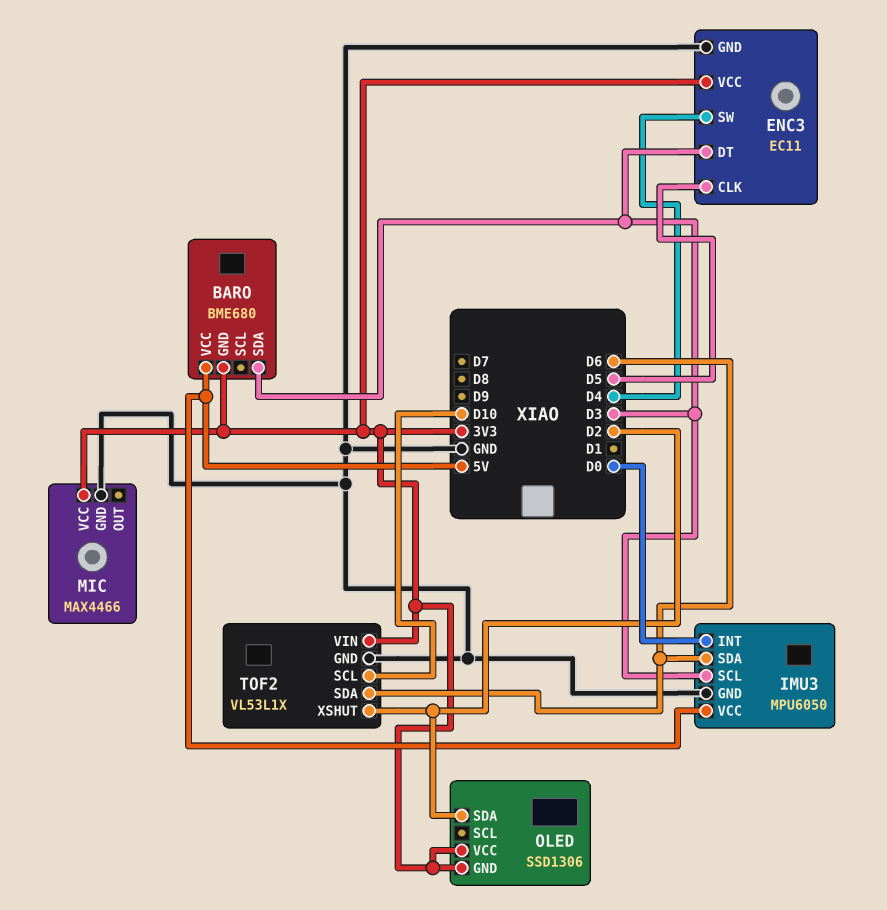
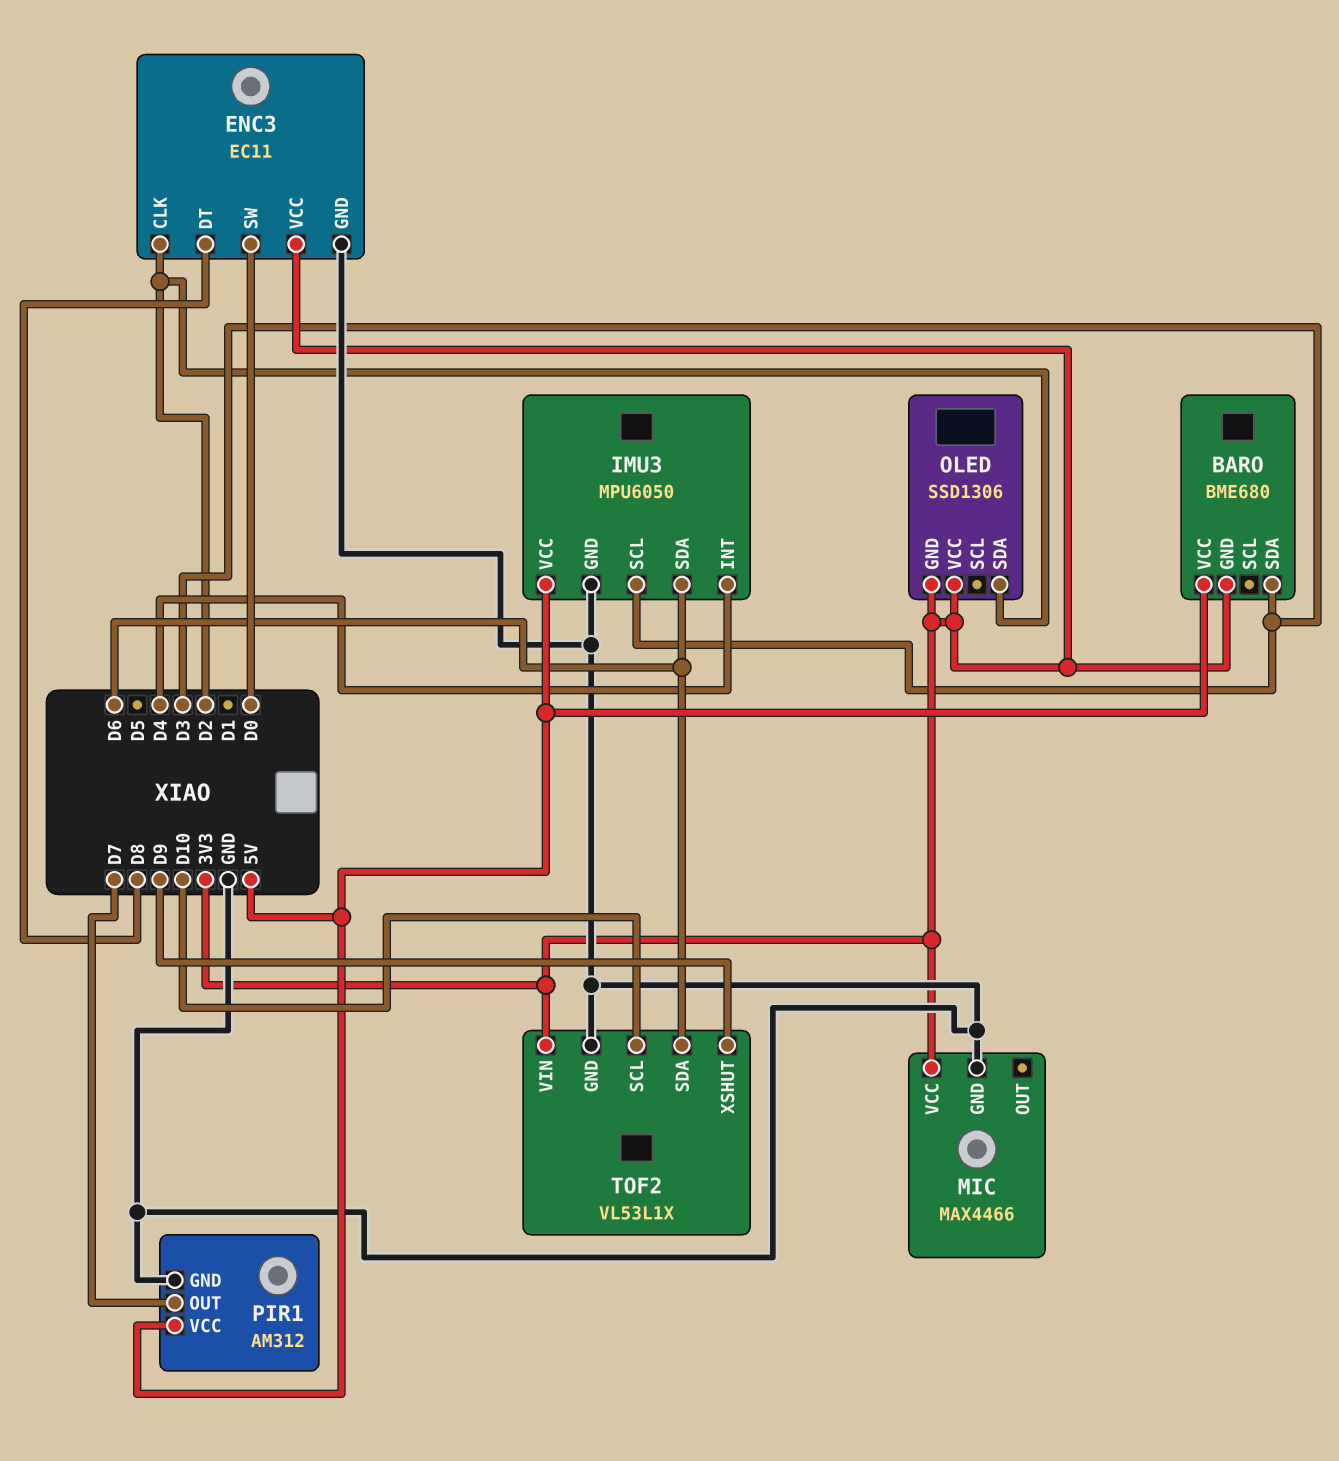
ENC3 pin CLK: D5 -> D2
ENC3 pin DT: D3 -> D8
ENC3 pin SW: D4 -> D0
IMU3 pin INT: D0 -> D4
PIR1: none -> AM312
PIR1 pin GND: none -> GND
PIR1 pin OUT: none -> D7
PIR1 pin VCC: none -> 5V
TOF2 pin XSHUT: D2 -> D9

